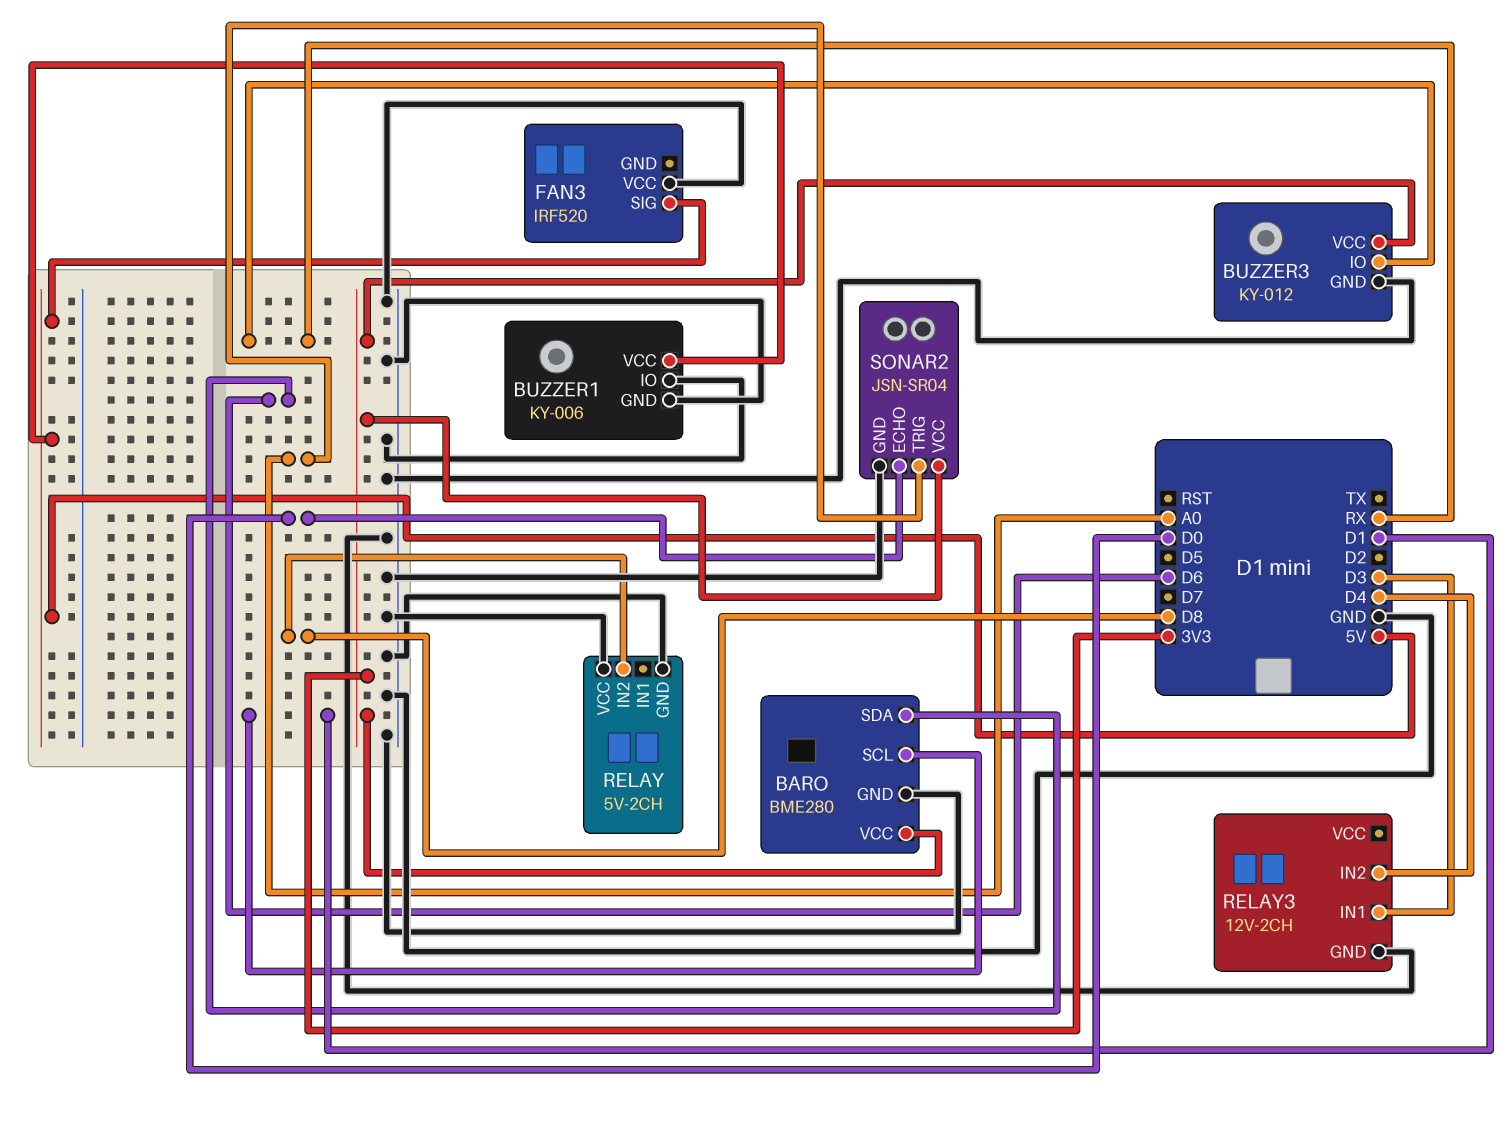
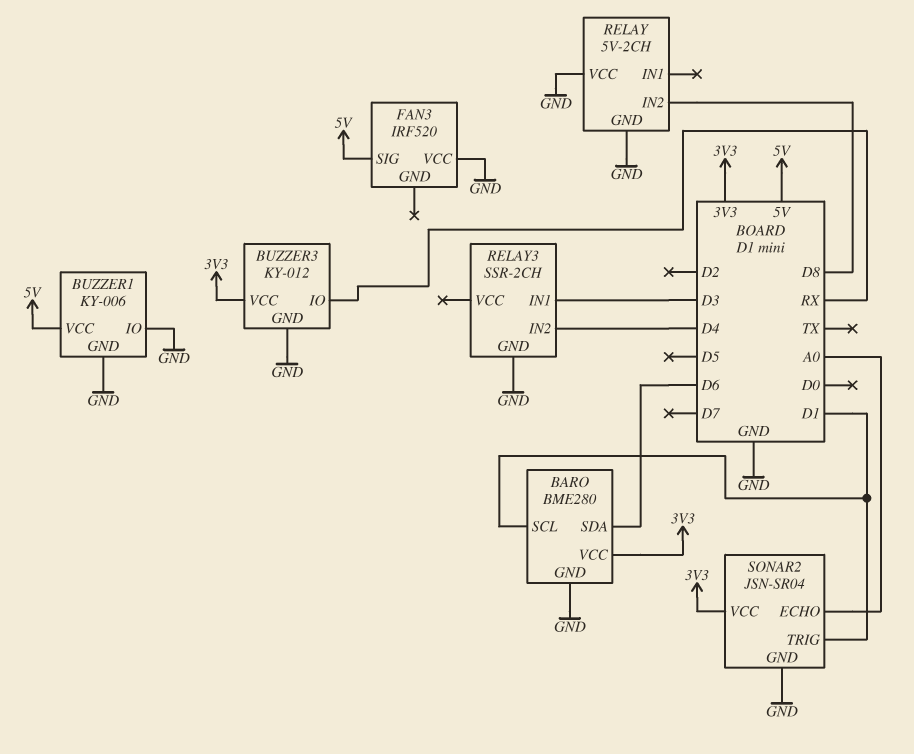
RELAY3: 12V-2CH -> SSR-2CH
SONAR2 pin ECHO: D0 -> A0
SONAR2 pin TRIG: A0 -> D1

